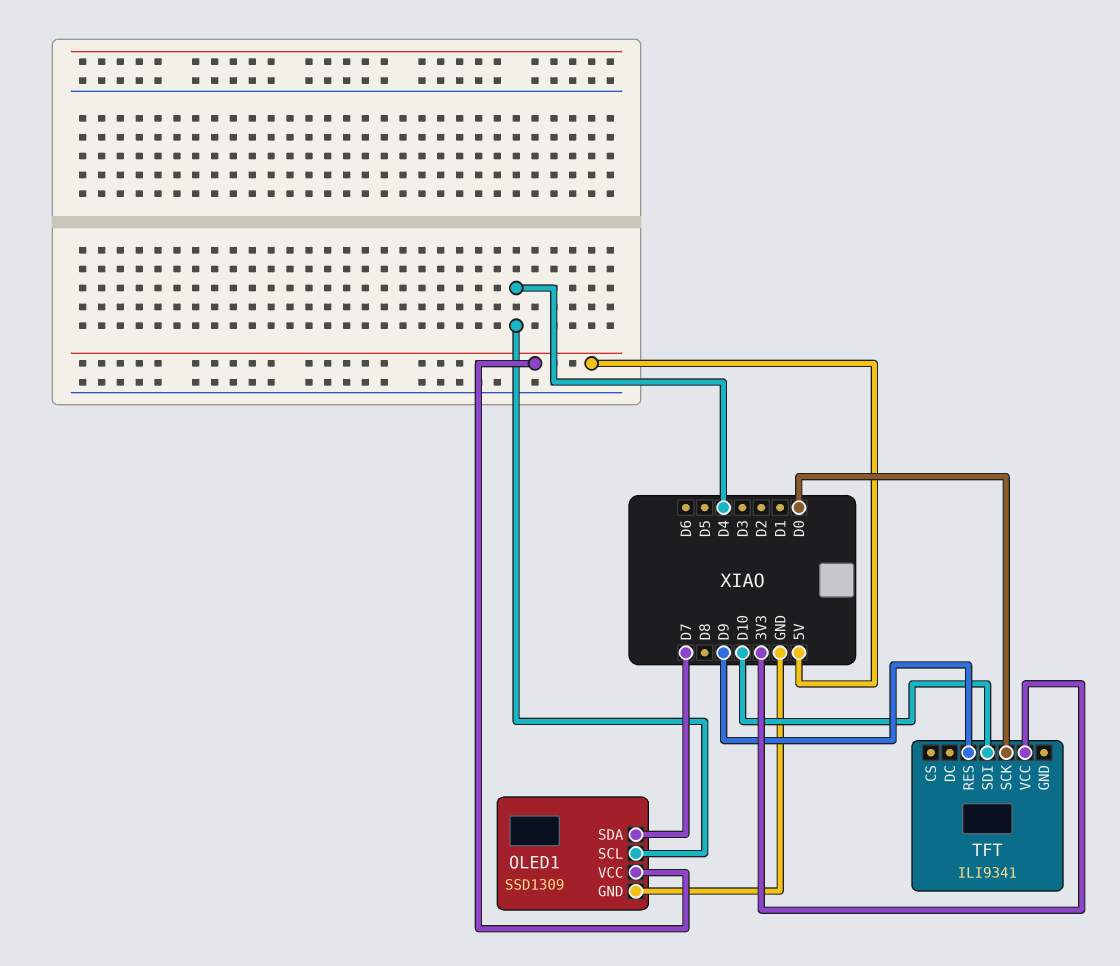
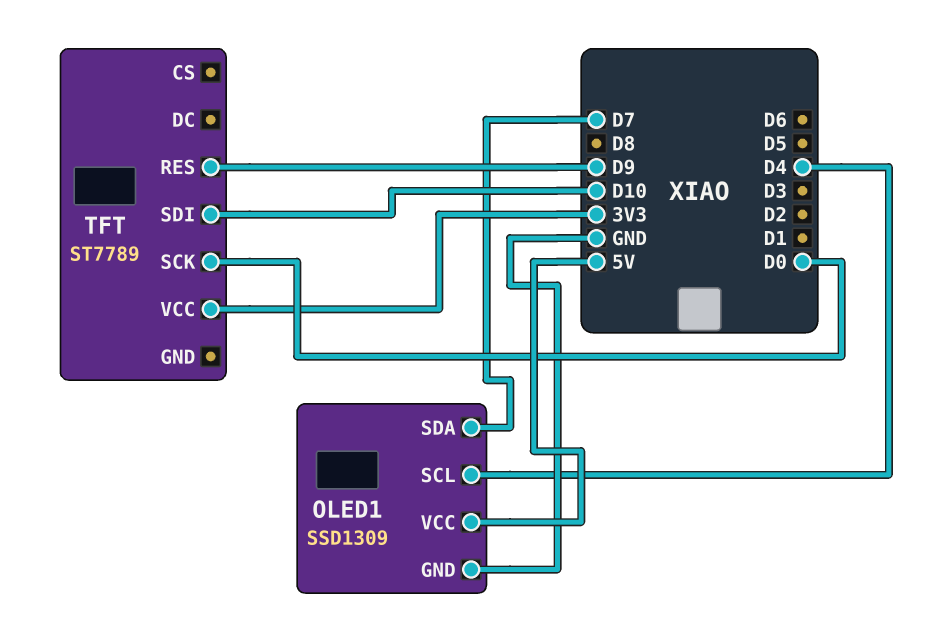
TFT: ILI9341 -> ST7789

